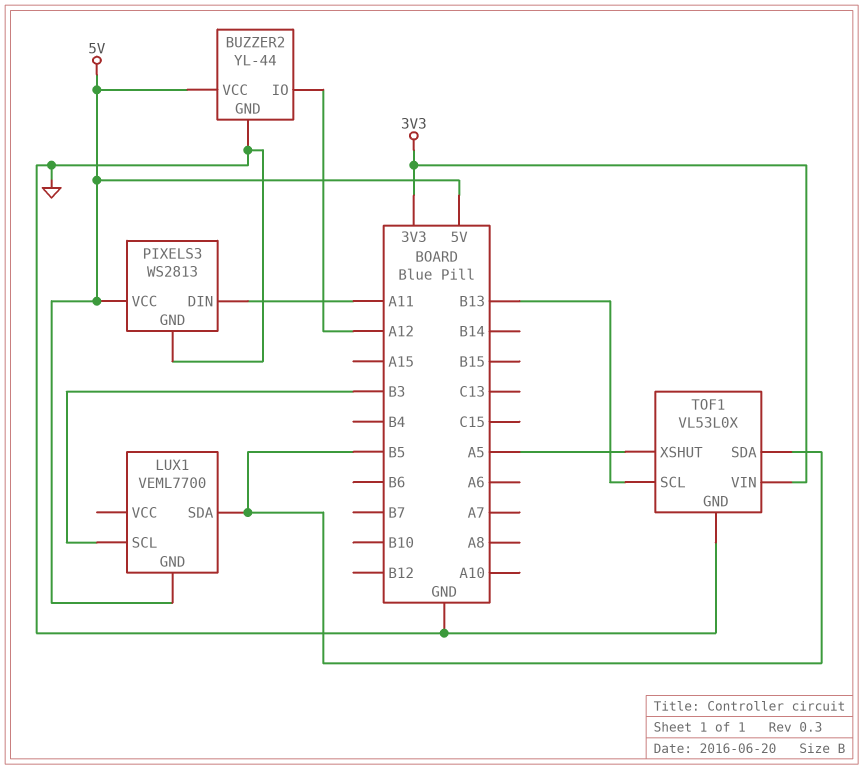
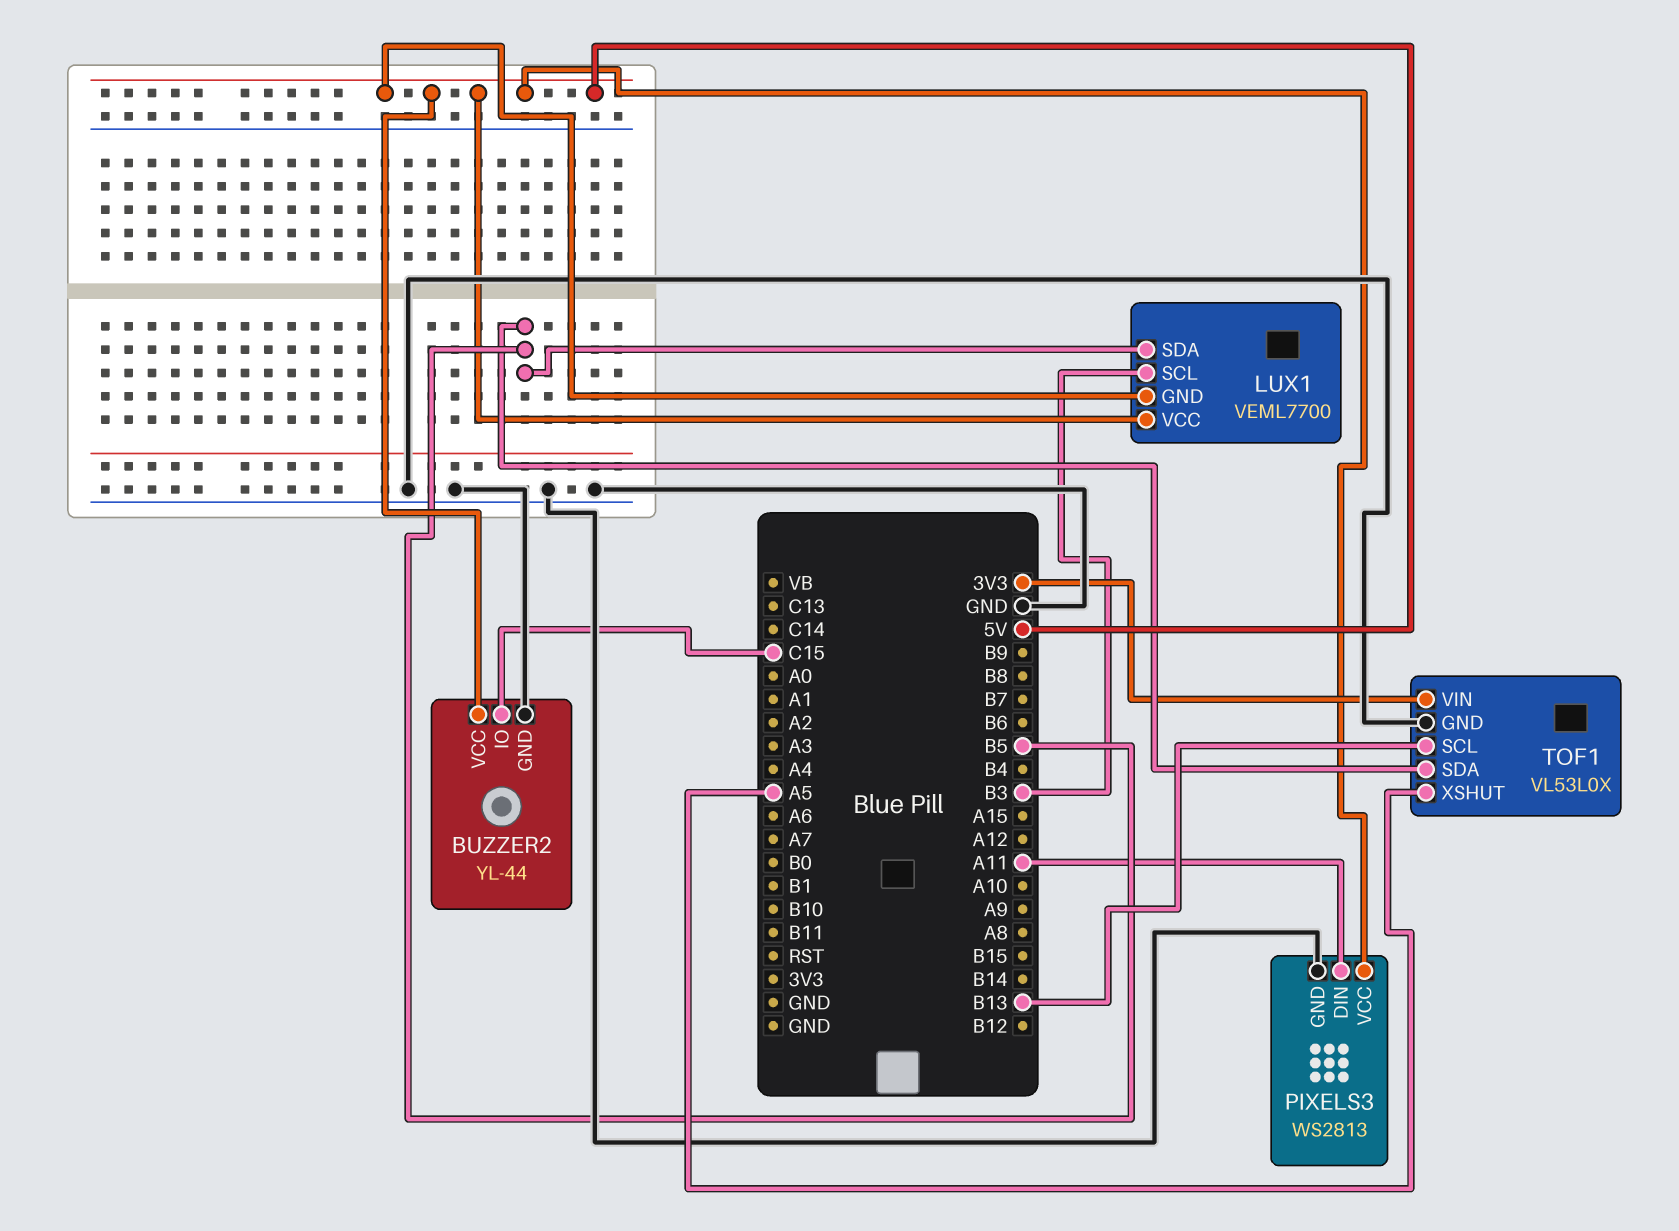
BUZZER2 pin IO: A12 -> C15
LUX1 pin VCC: none -> 5V

